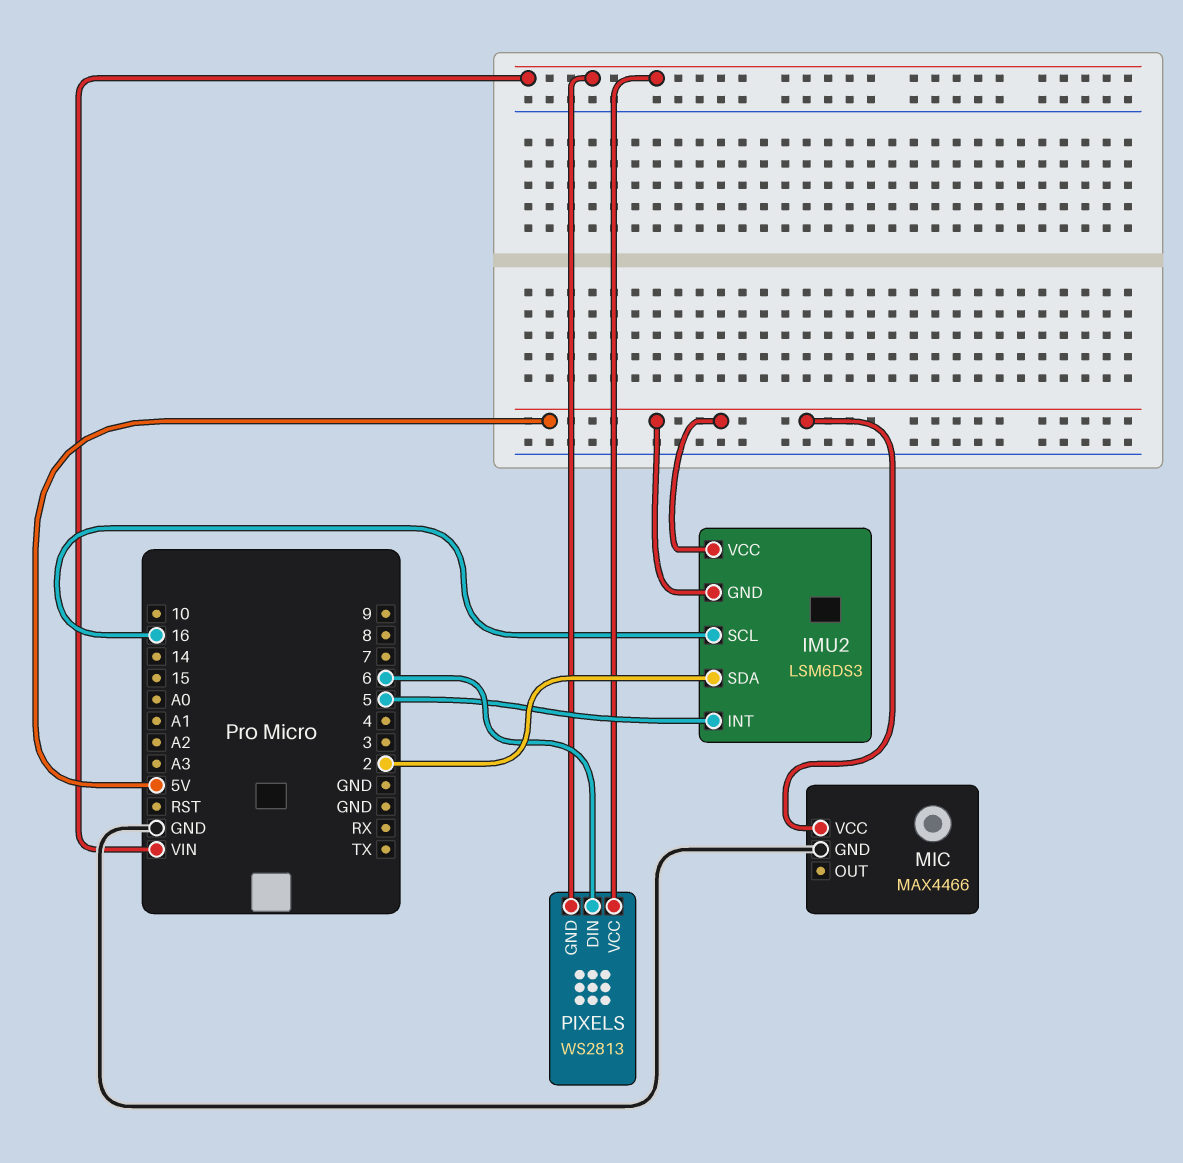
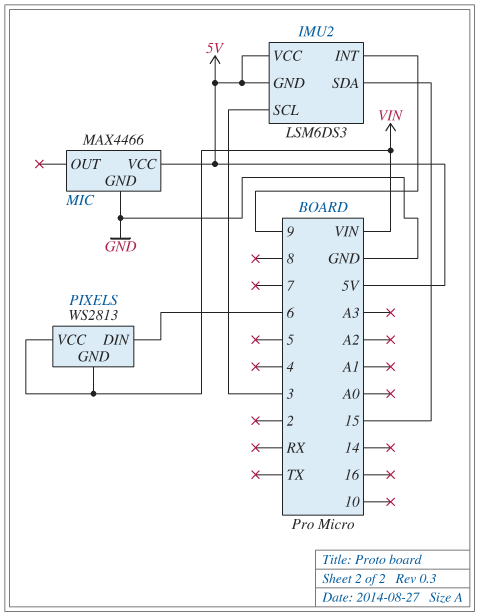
IMU2 pin INT: 5 -> 9
IMU2 pin SCL: 16 -> 3
IMU2 pin SDA: 2 -> 15

